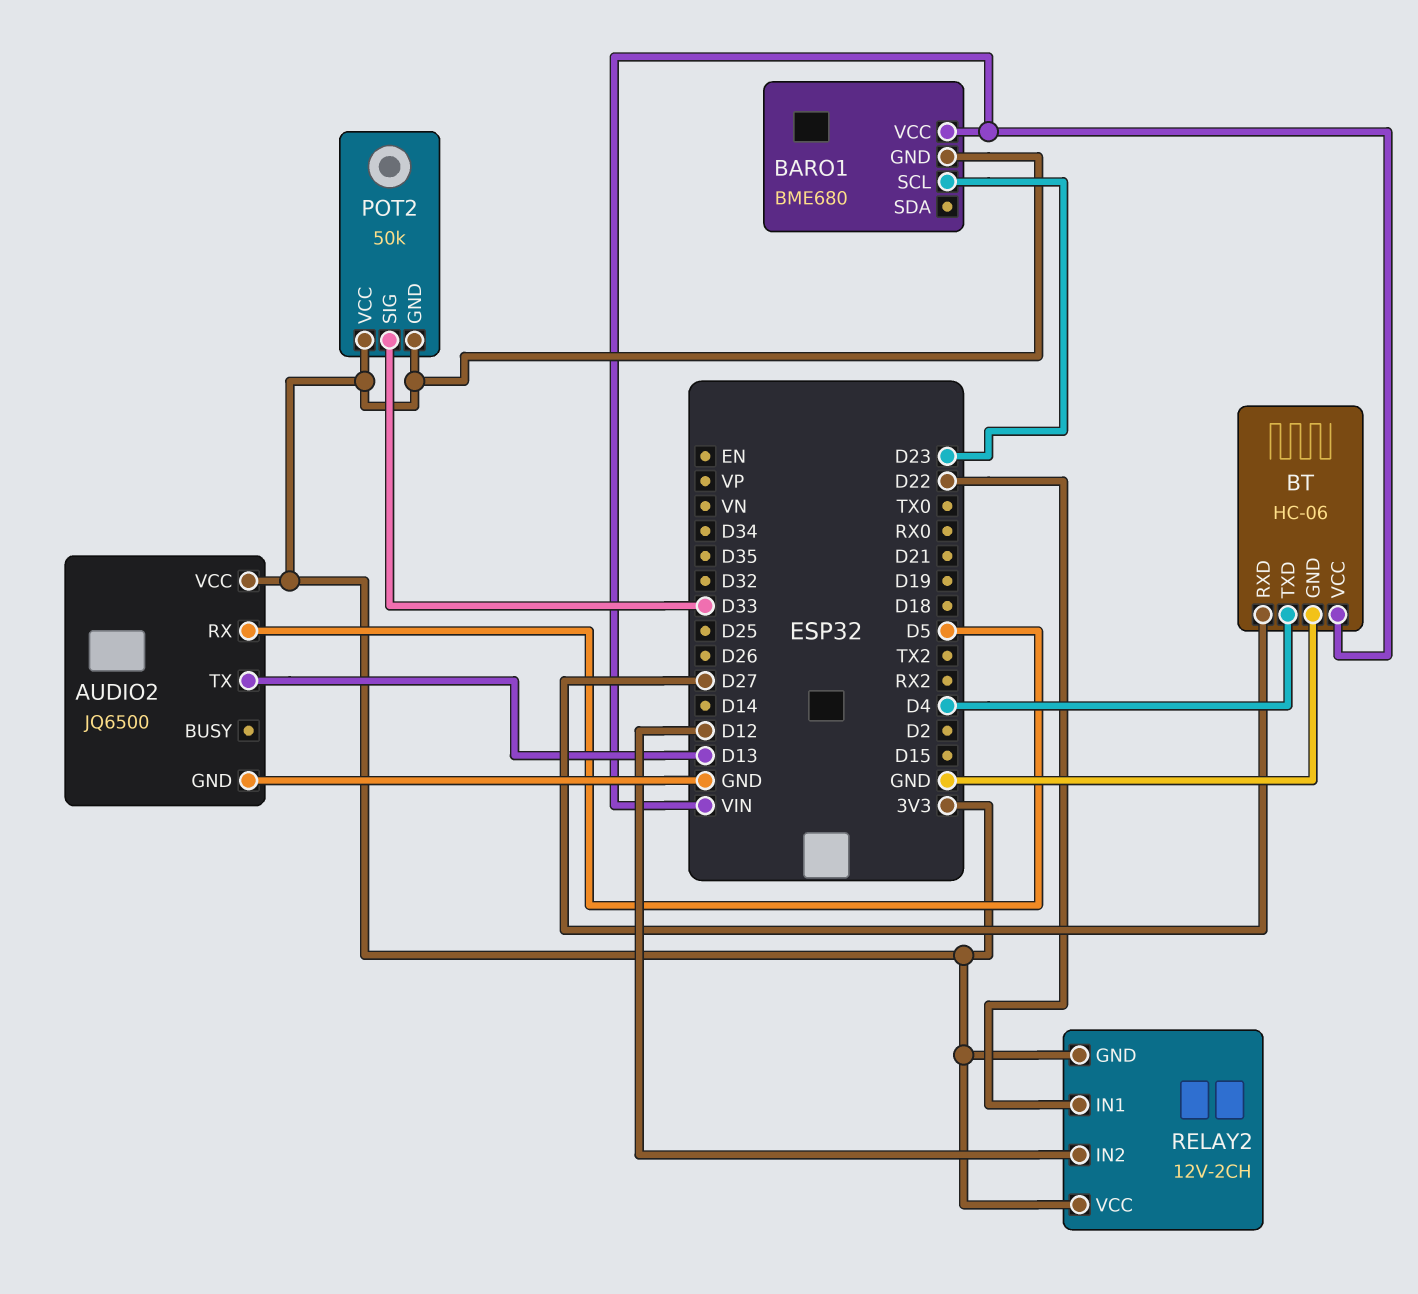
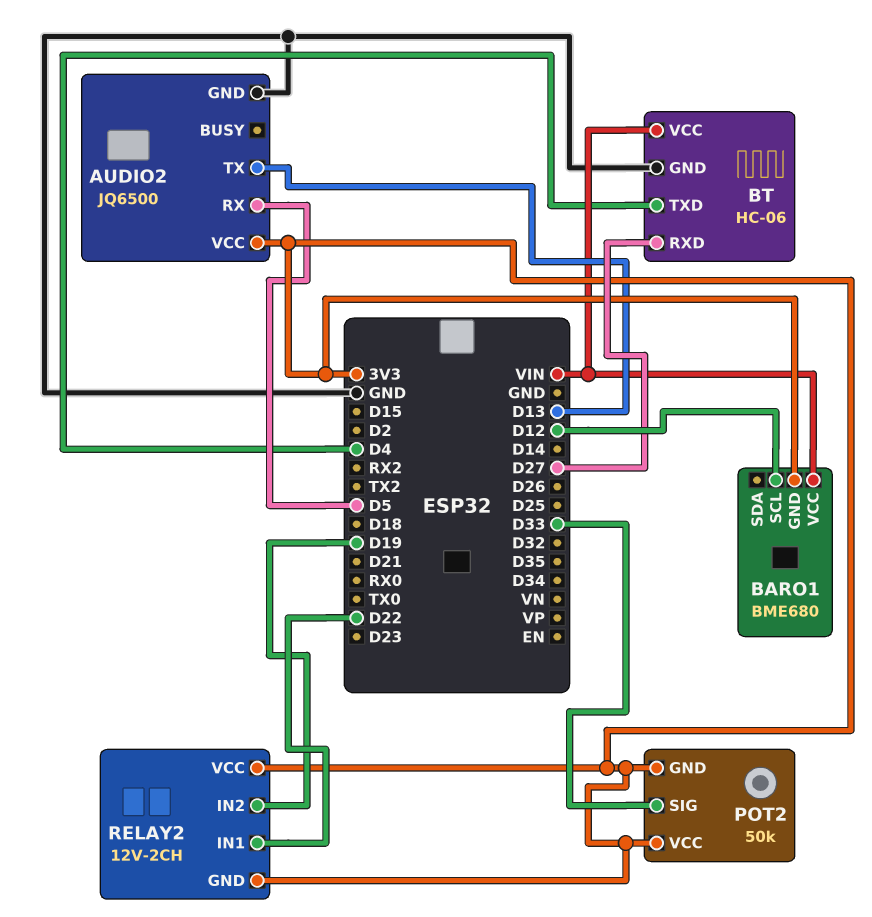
BARO1 pin SCL: D23 -> D12
RELAY2 pin IN2: D12 -> D19

